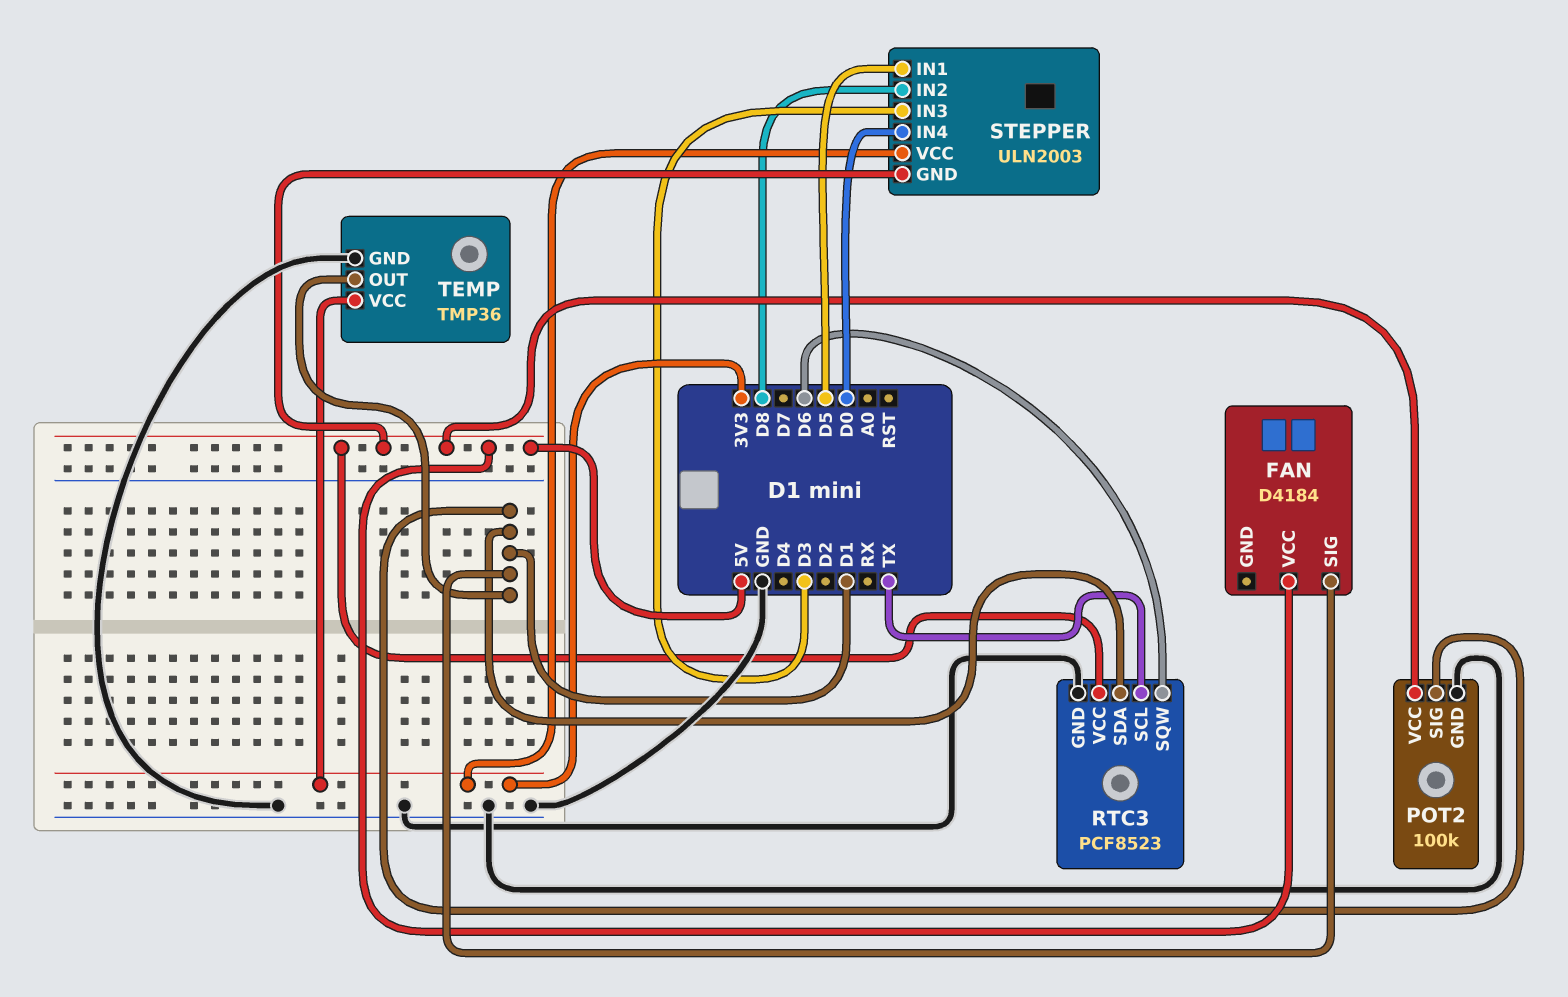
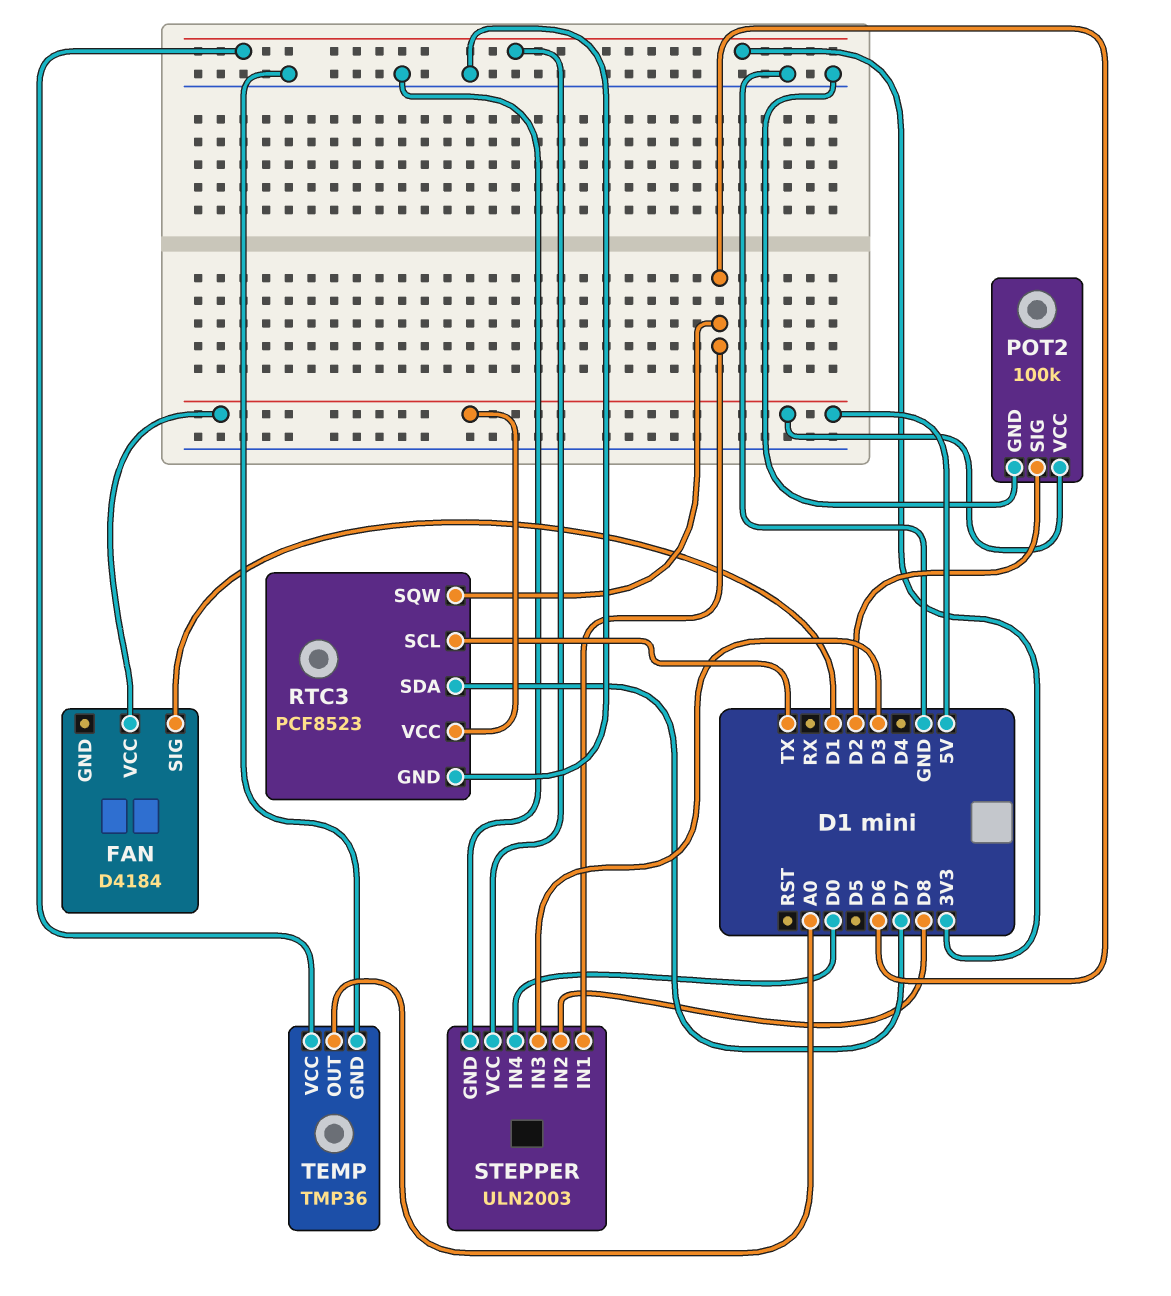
POT2 pin SIG: D1 -> D2
RTC3 pin SDA: D1 -> D7
STEPPER pin GND: 5V -> GND
STEPPER pin IN1: D5 -> D6
TEMP pin OUT: D1 -> A0

